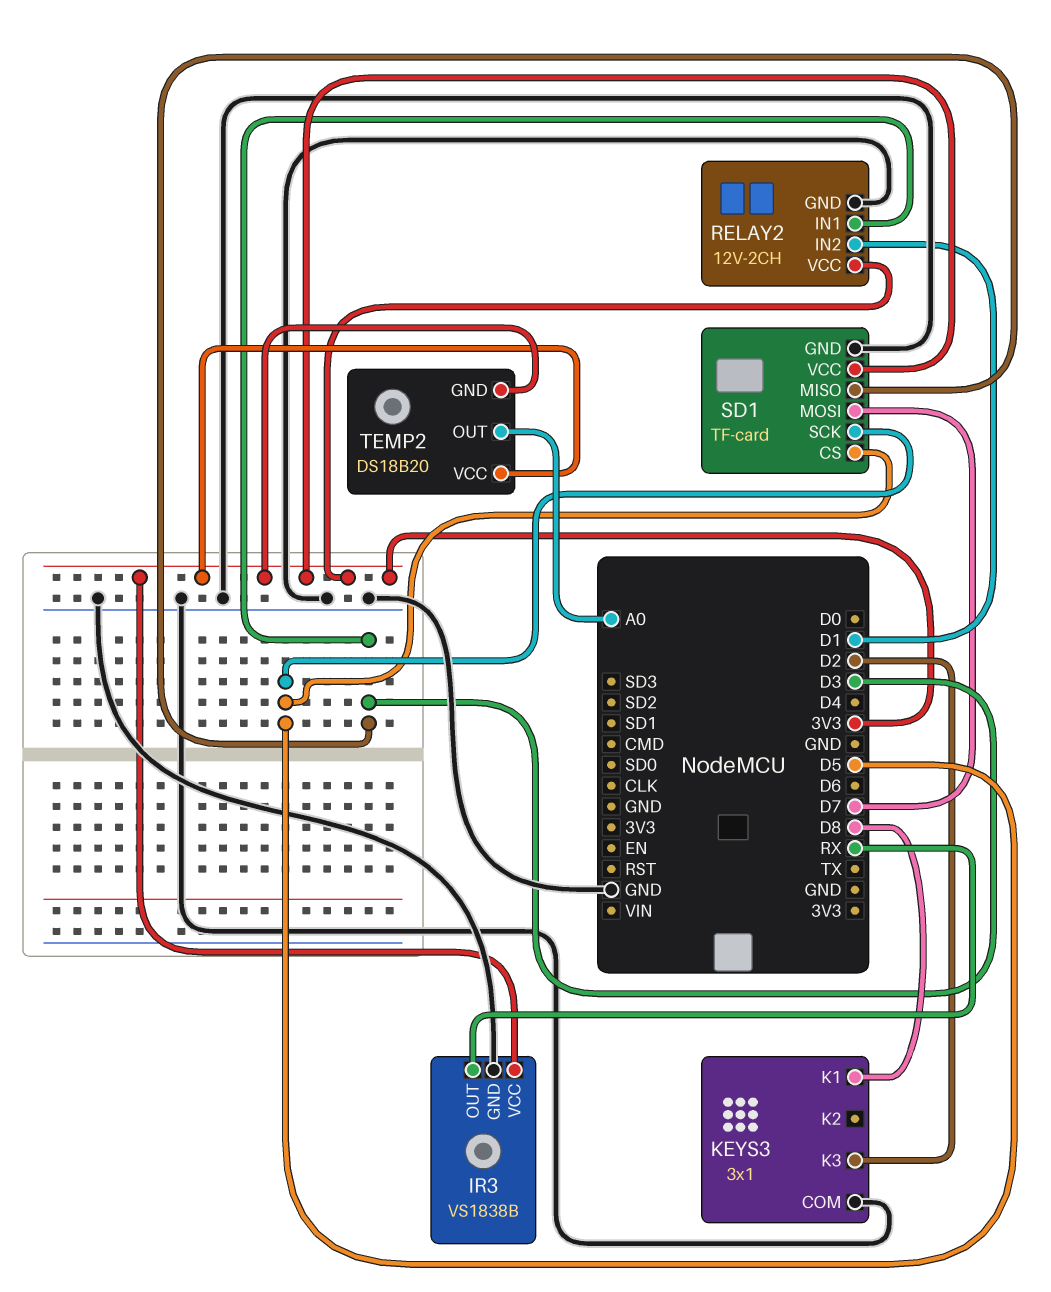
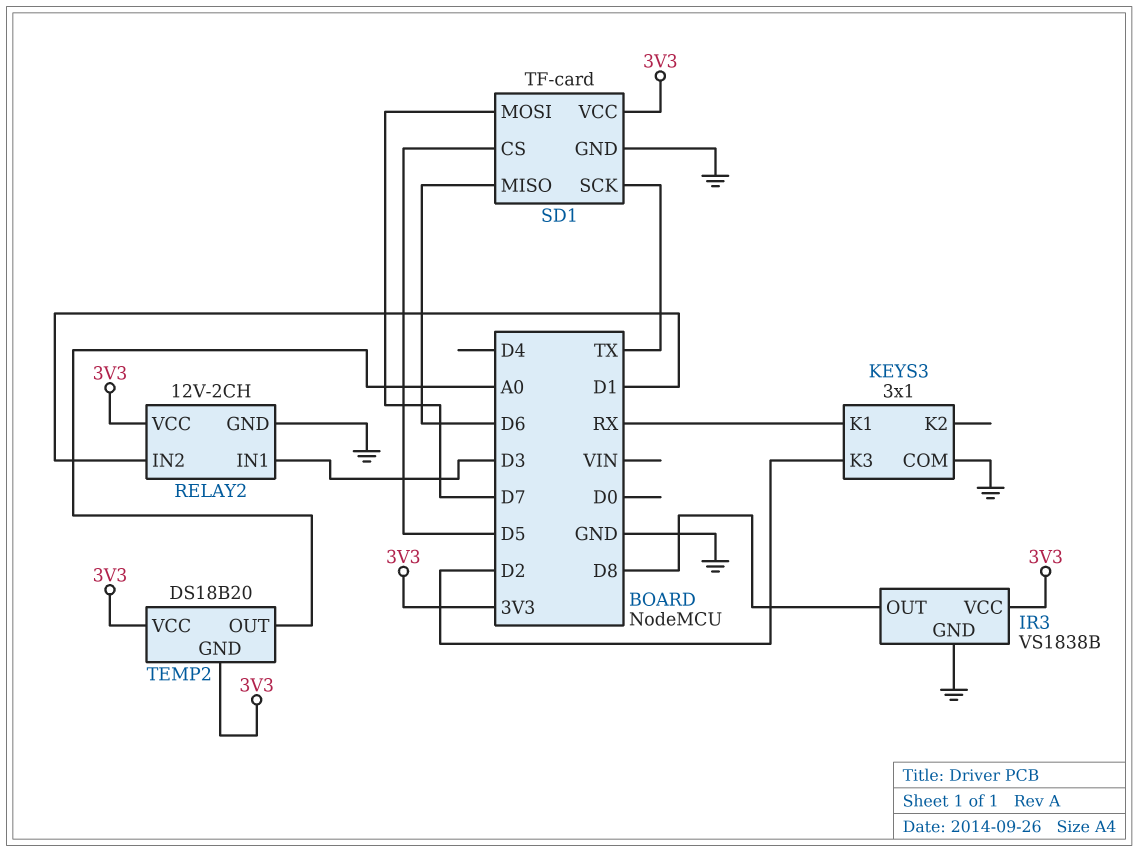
IR3 pin OUT: RX -> D8
KEYS3 pin K1: D8 -> RX
SD1 pin MISO: D3 -> D6
SD1 pin SCK: D5 -> TX

